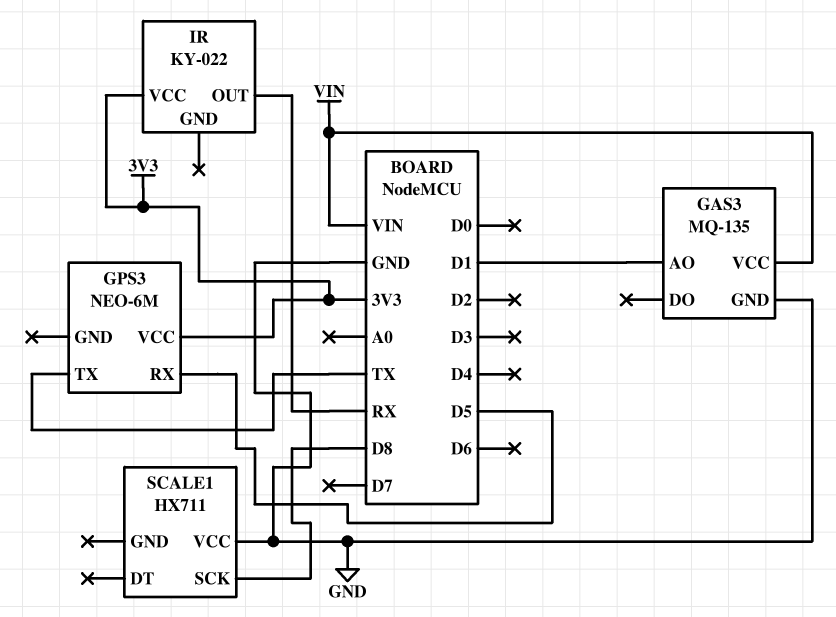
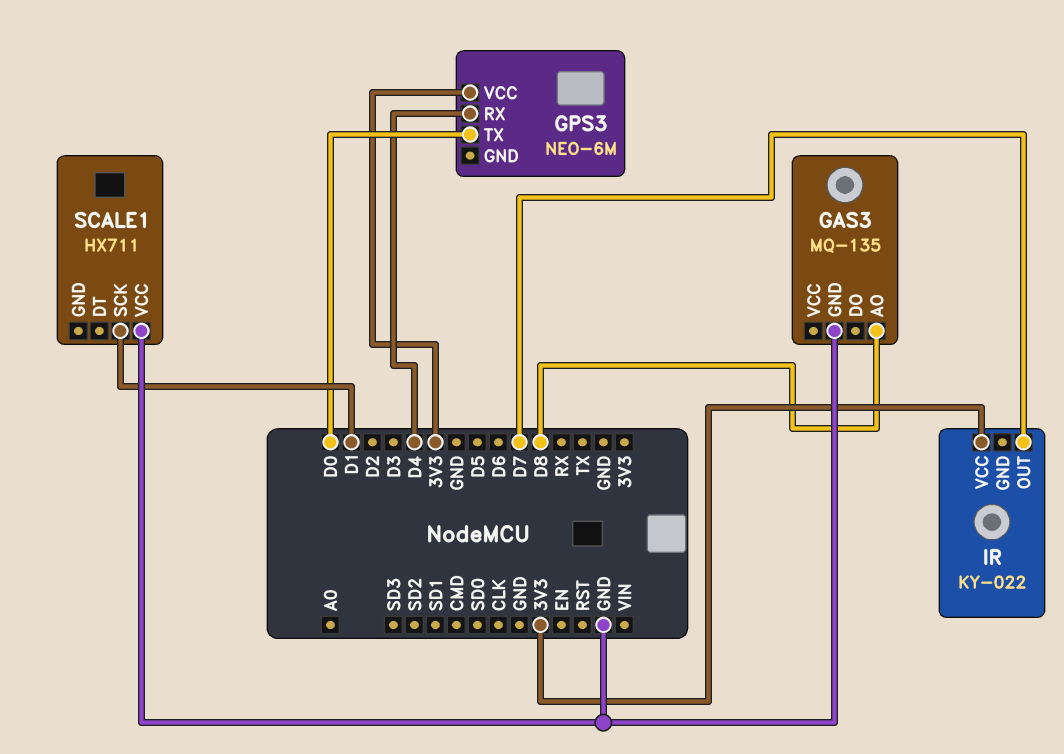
GAS3 pin AO: D1 -> D8
GAS3 pin VCC: VIN -> none
GPS3 pin RX: D5 -> D4
GPS3 pin TX: TX -> D0
IR pin OUT: RX -> D7
SCALE1 pin SCK: D8 -> D1

